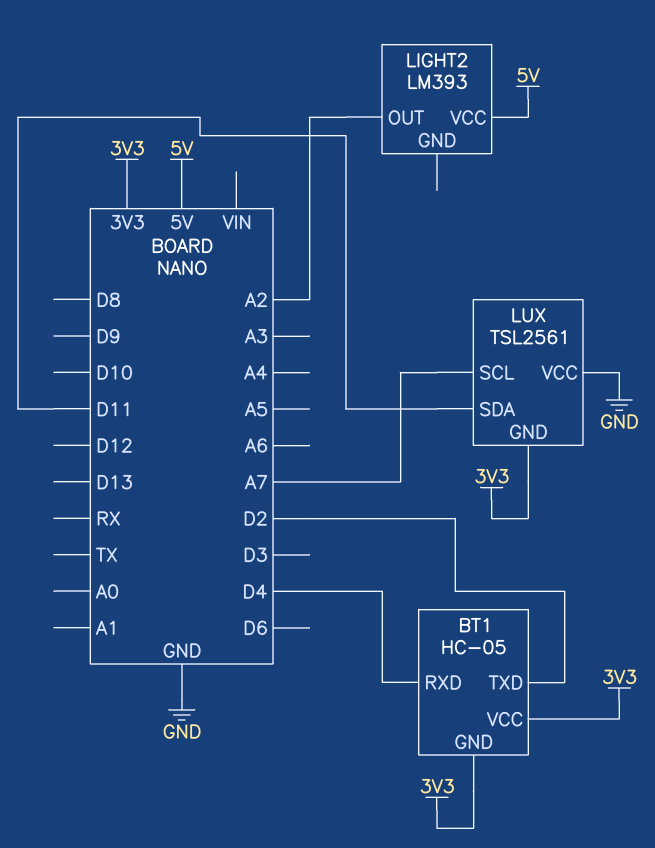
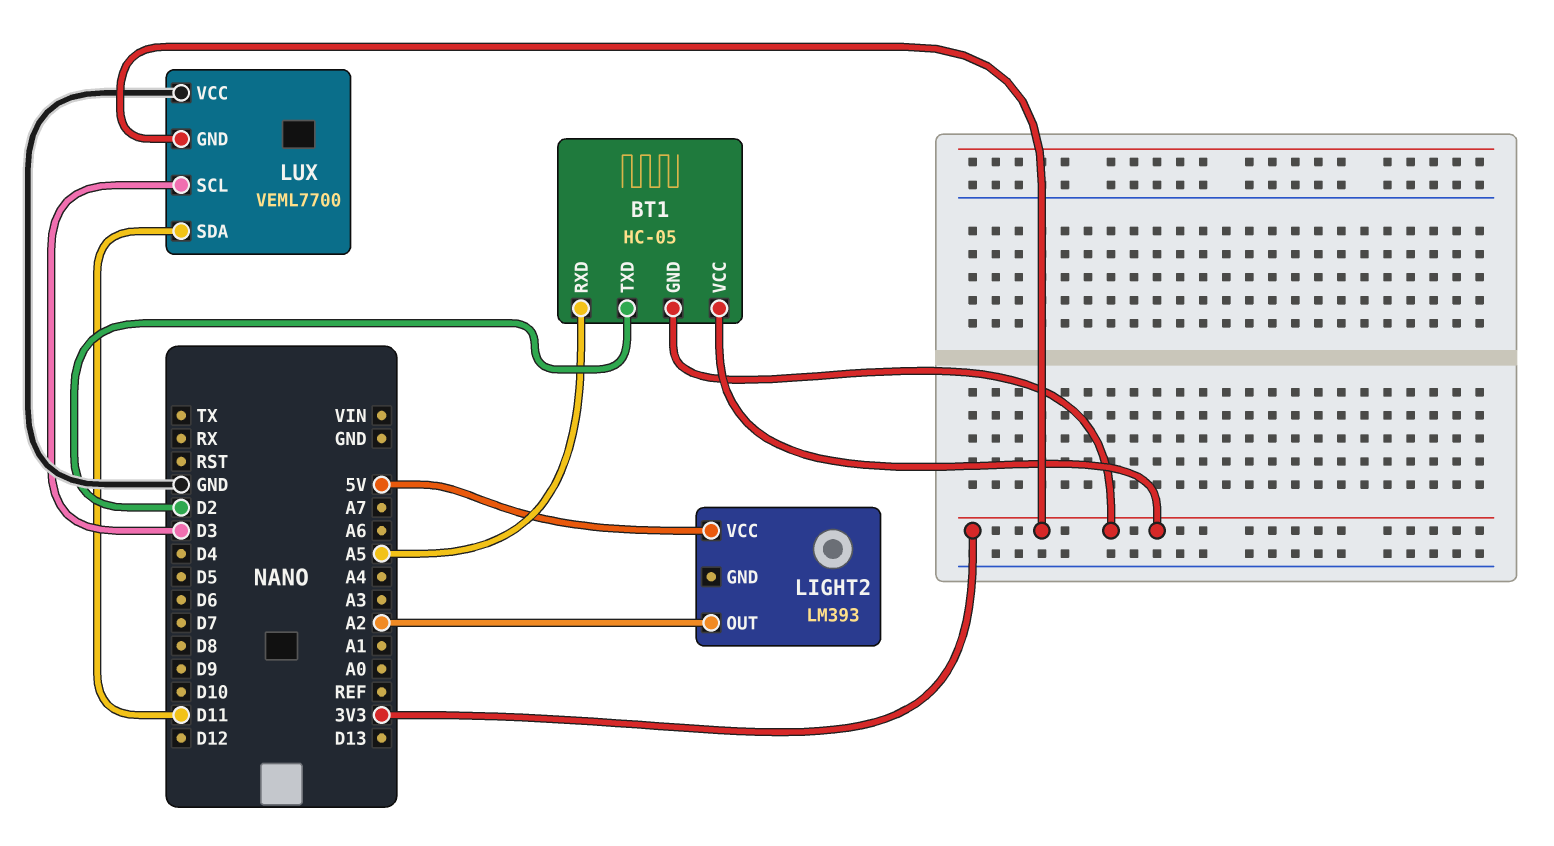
BT1 pin RXD: D4 -> A5
LUX: TSL2561 -> VEML7700
LUX pin SCL: A7 -> D3

